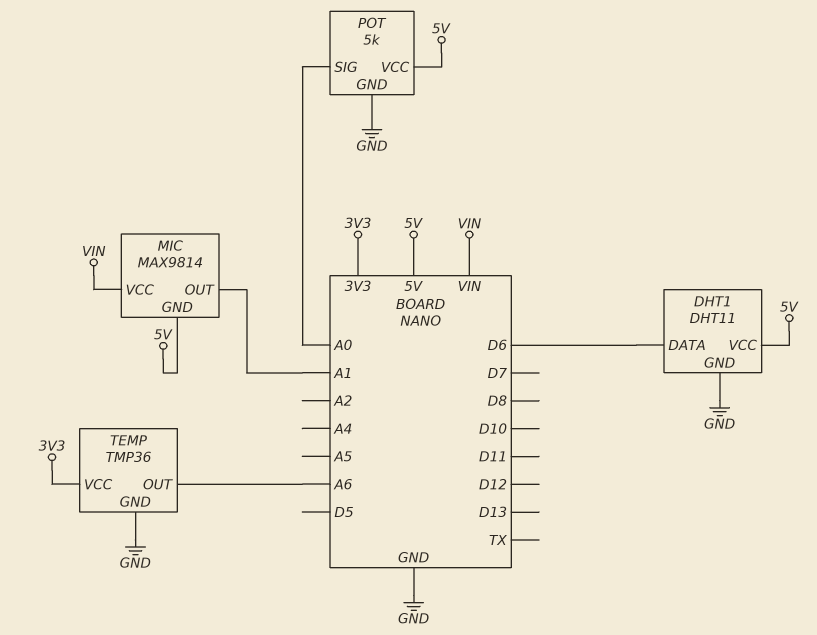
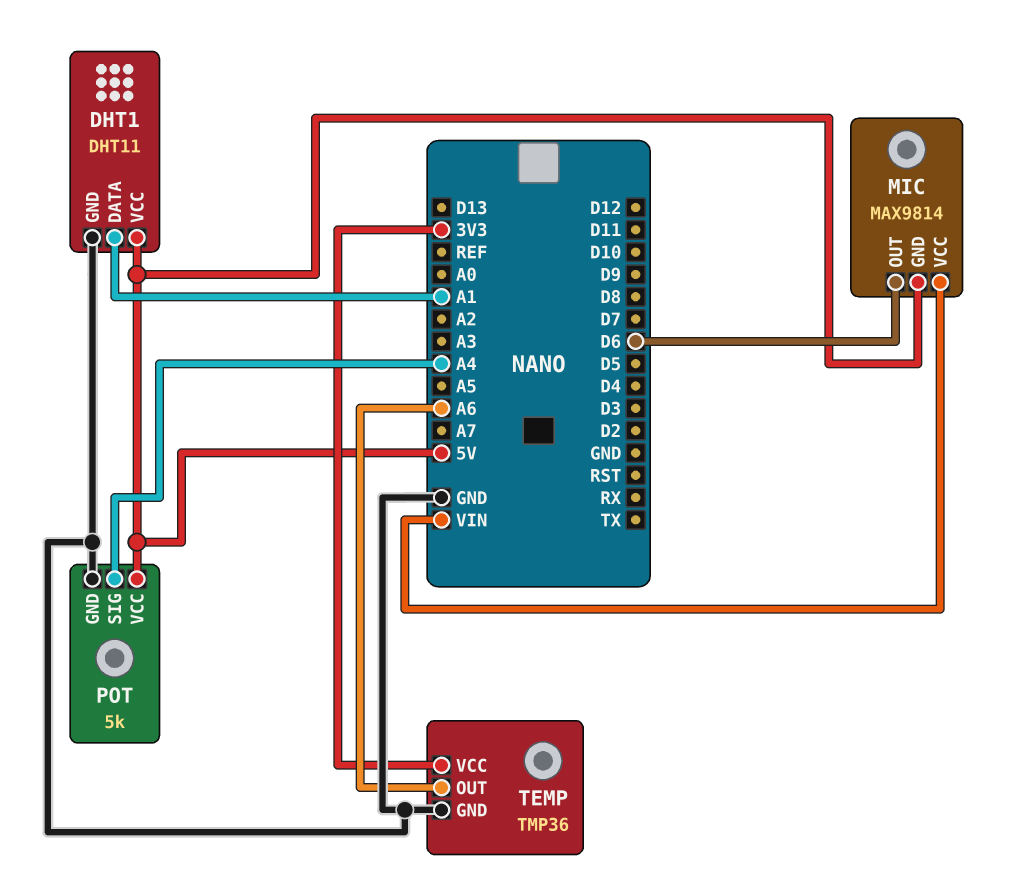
DHT1 pin DATA: D6 -> A1
MIC pin OUT: A1 -> D6
POT pin SIG: A0 -> A4

